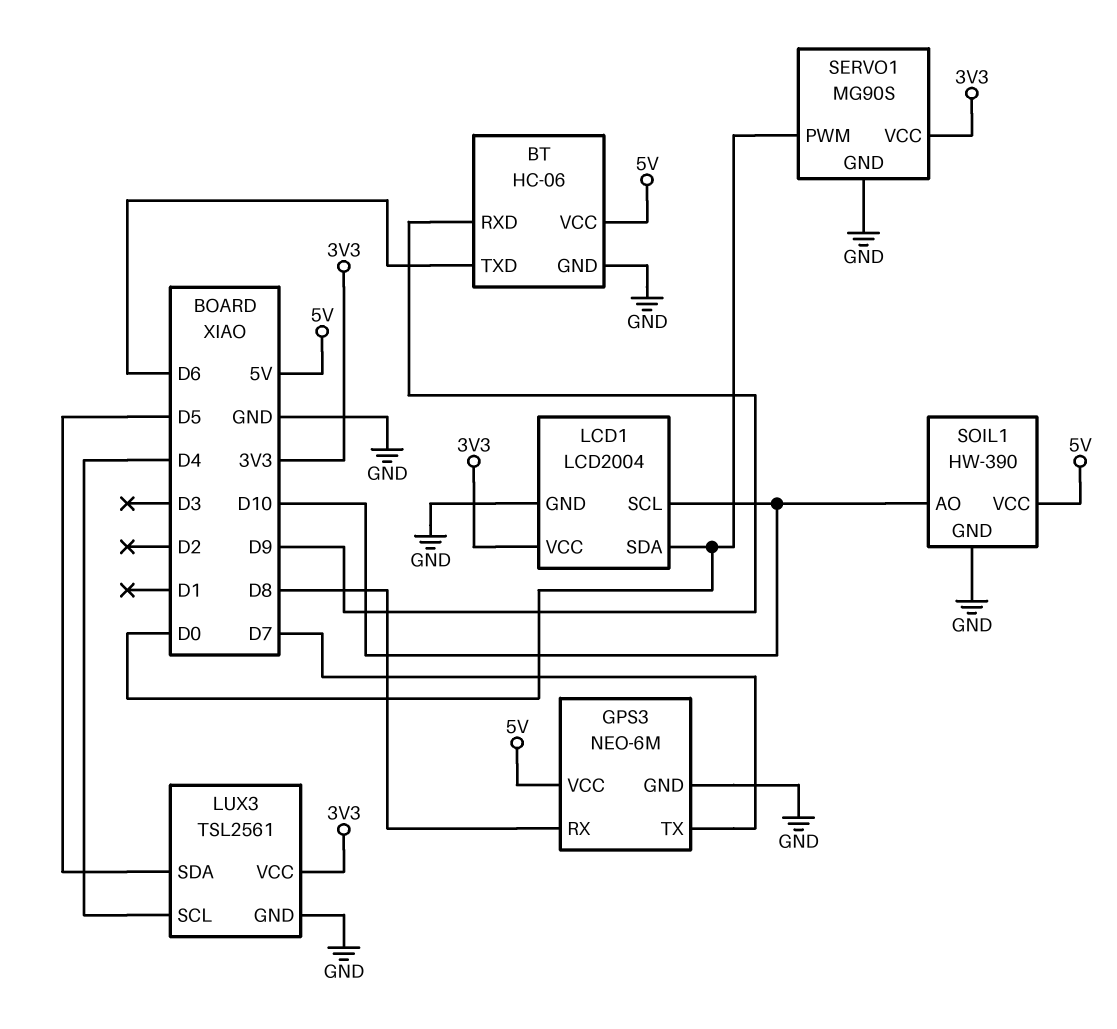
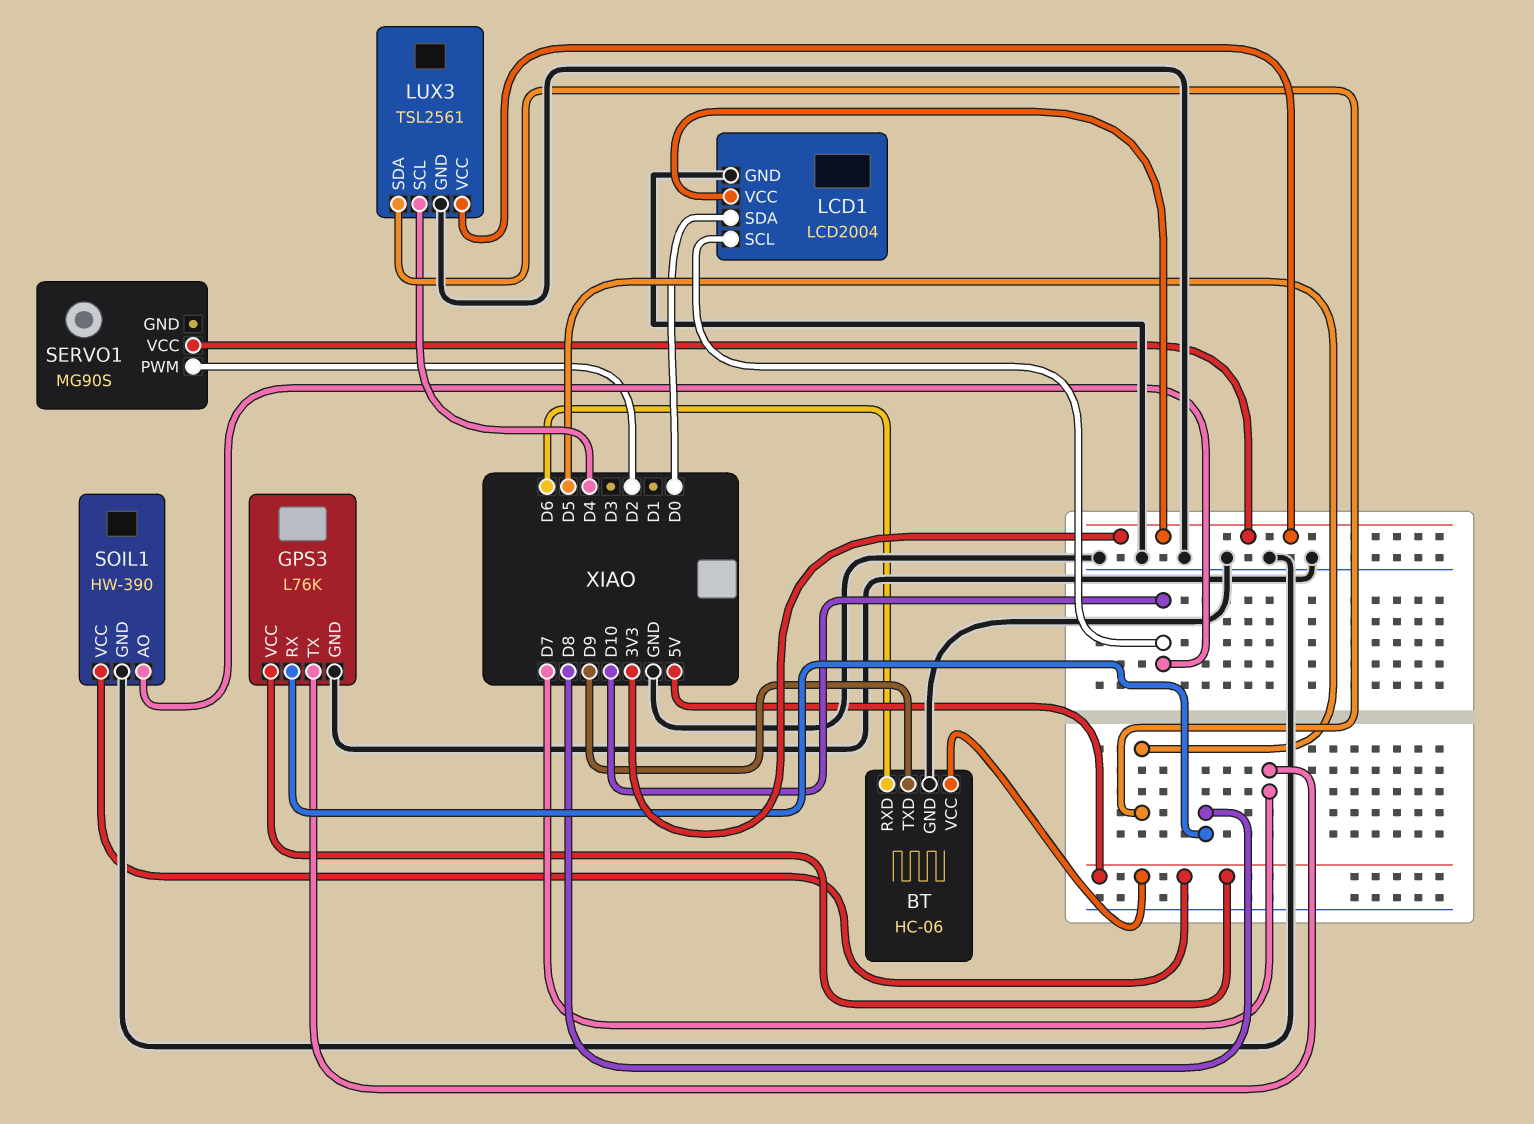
BT pin RXD: D9 -> D6
BT pin TXD: D6 -> D9
GPS3: NEO-6M -> L76K
SERVO1 pin GND: GND -> none
SERVO1 pin PWM: D0 -> D2

